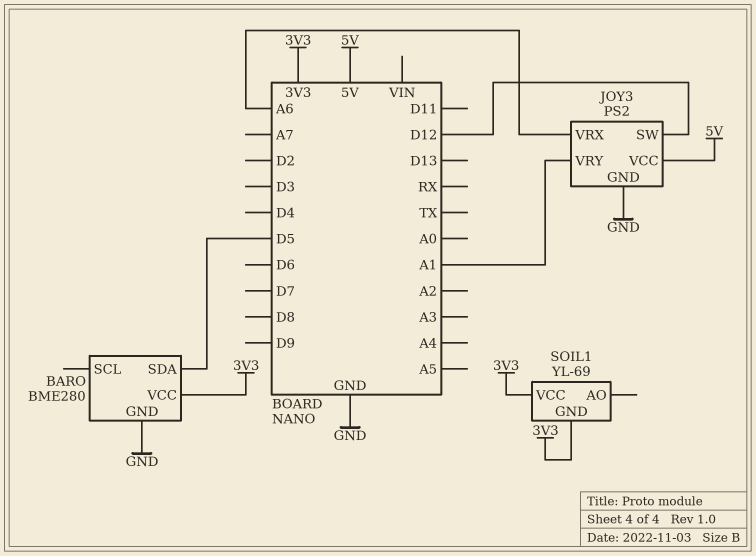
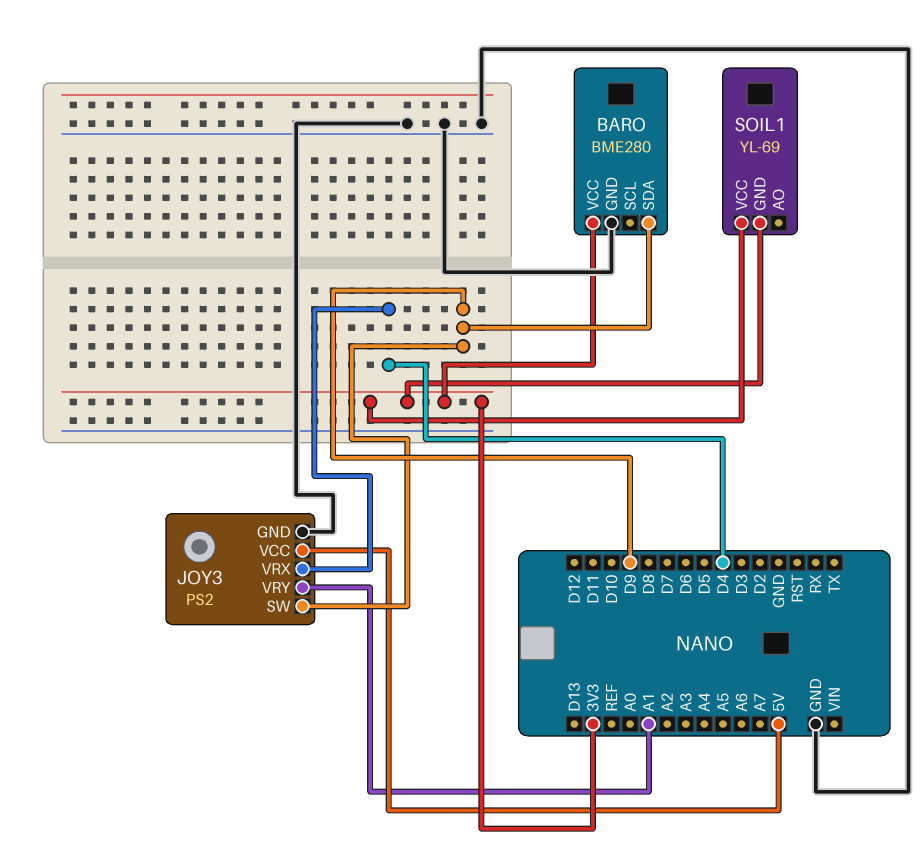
BARO pin SDA: D5 -> D9
JOY3 pin SW: D12 -> D9
JOY3 pin VRX: A6 -> D4

